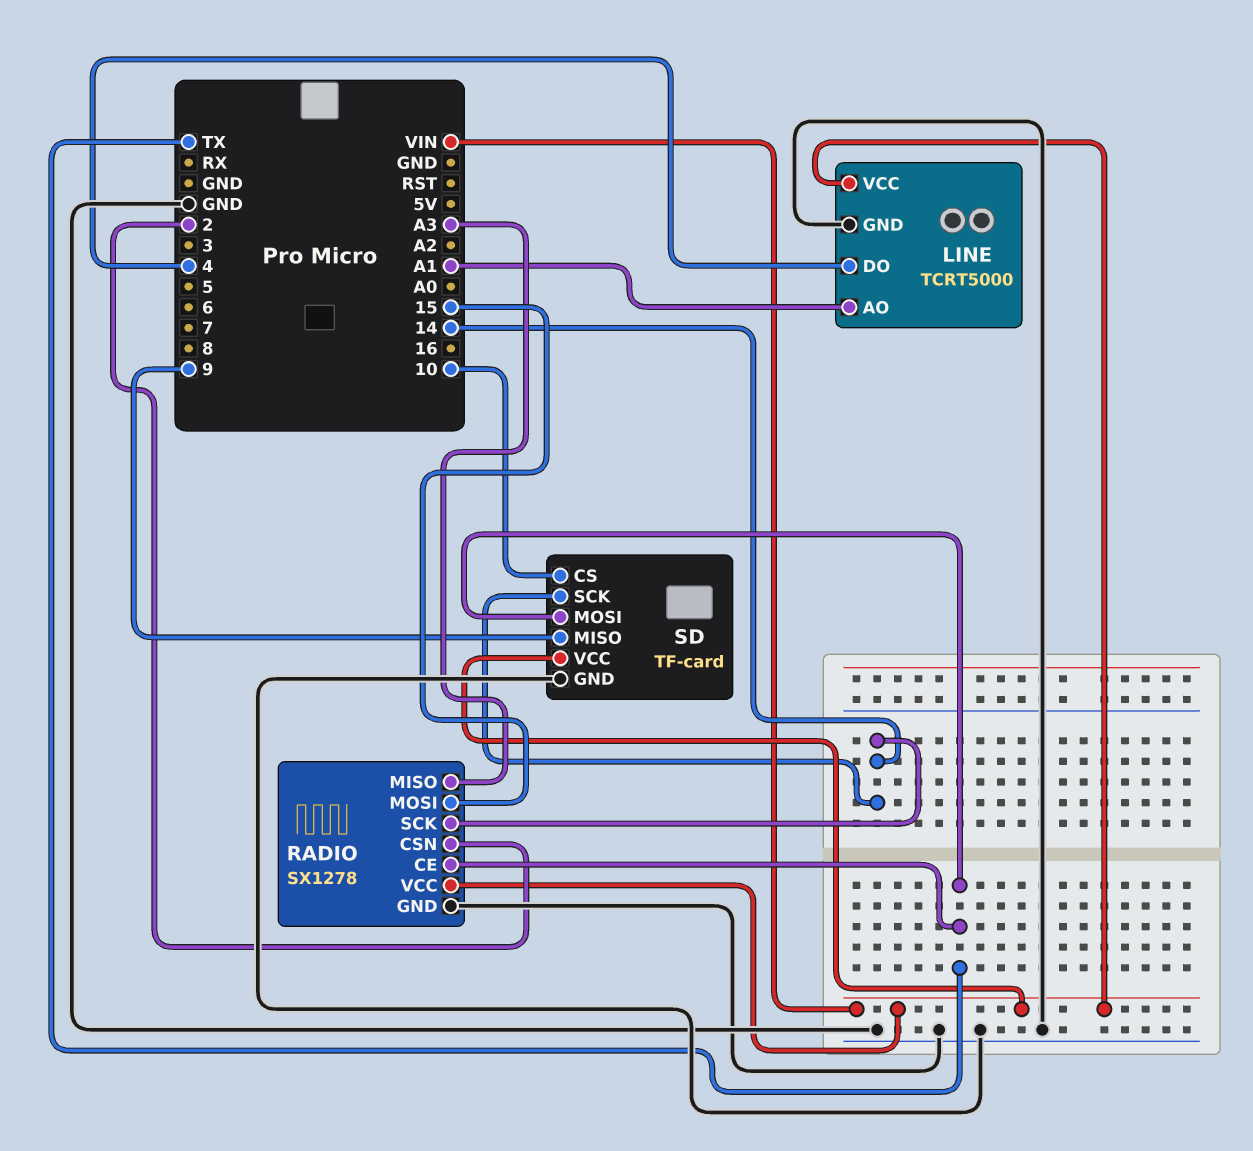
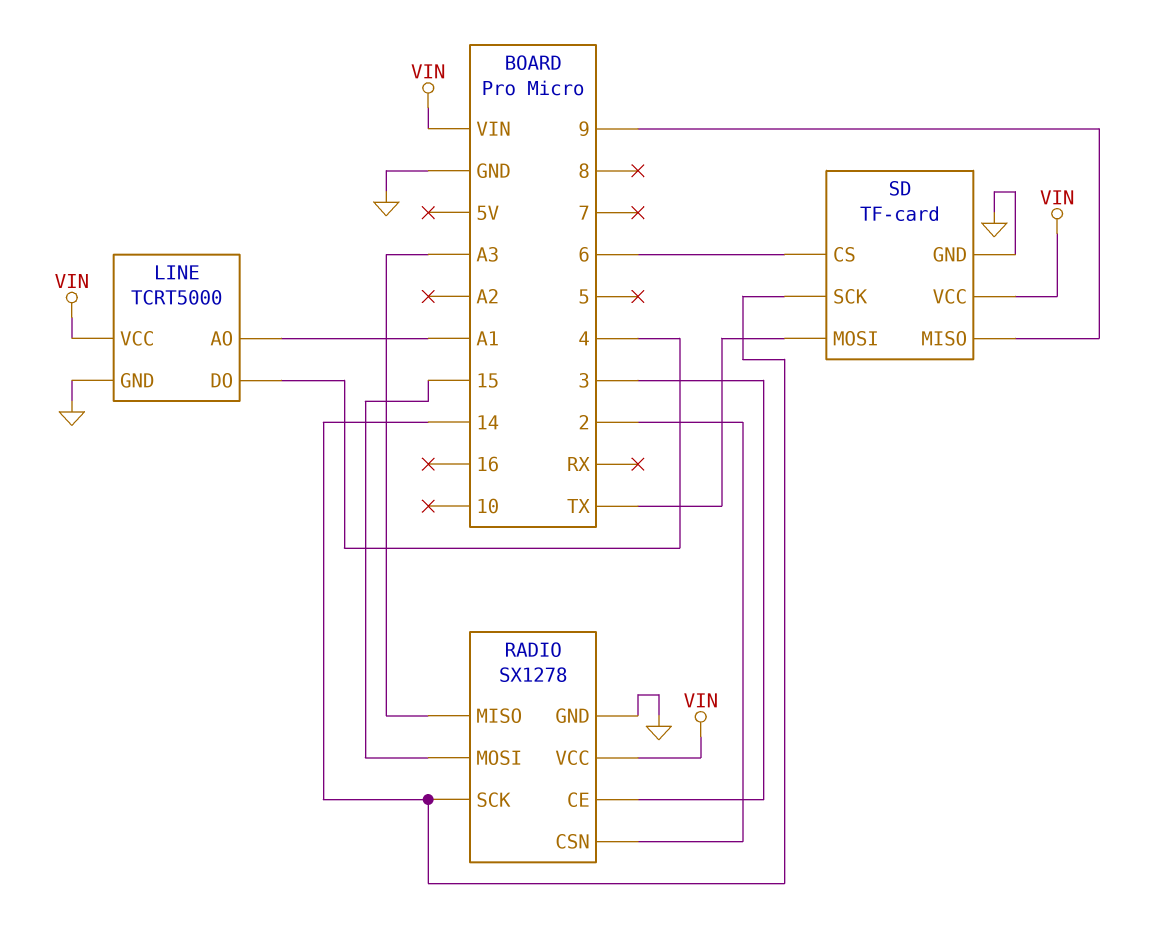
RADIO pin CE: TX -> 3
SD pin CS: 10 -> 6

